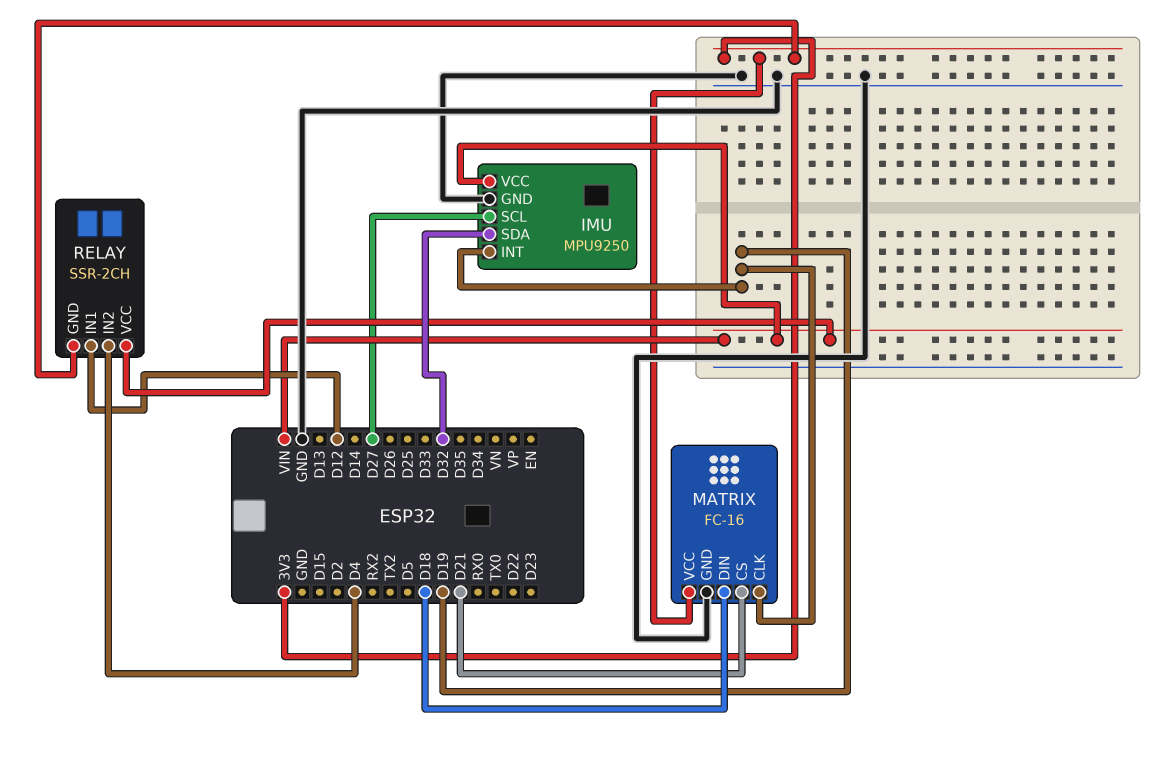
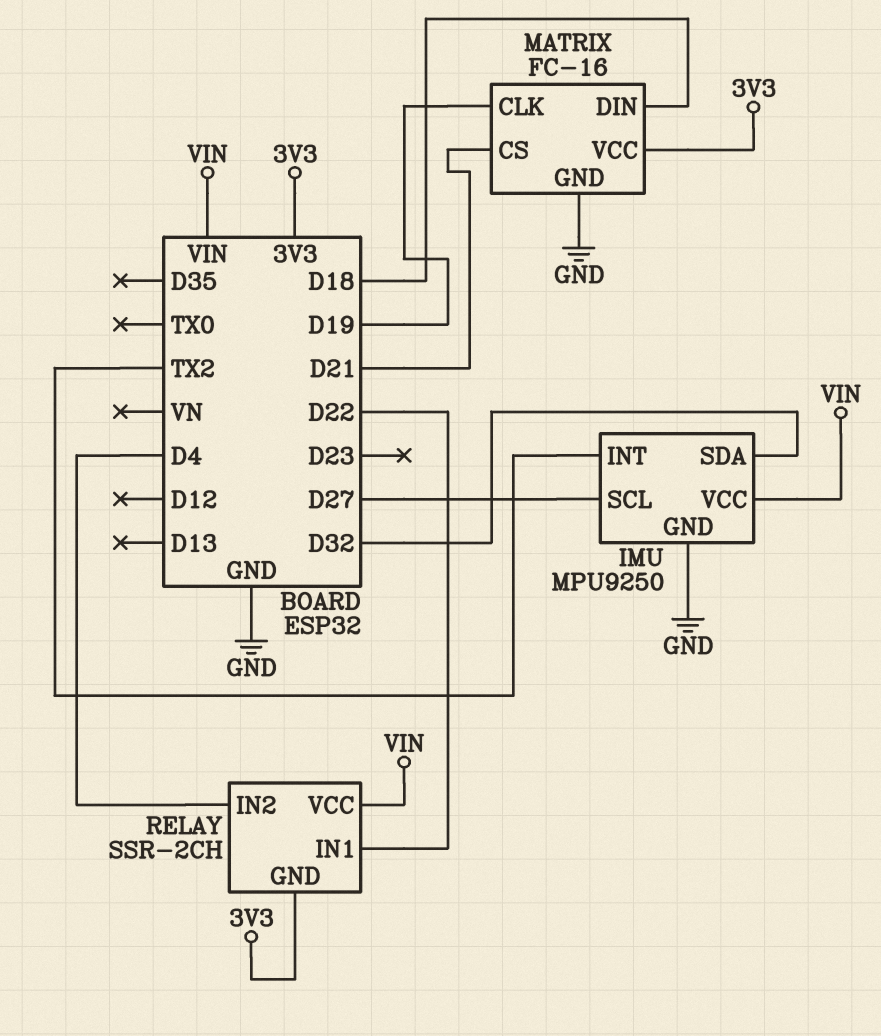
IMU pin INT: D19 -> TX2
RELAY pin IN1: D12 -> D22

